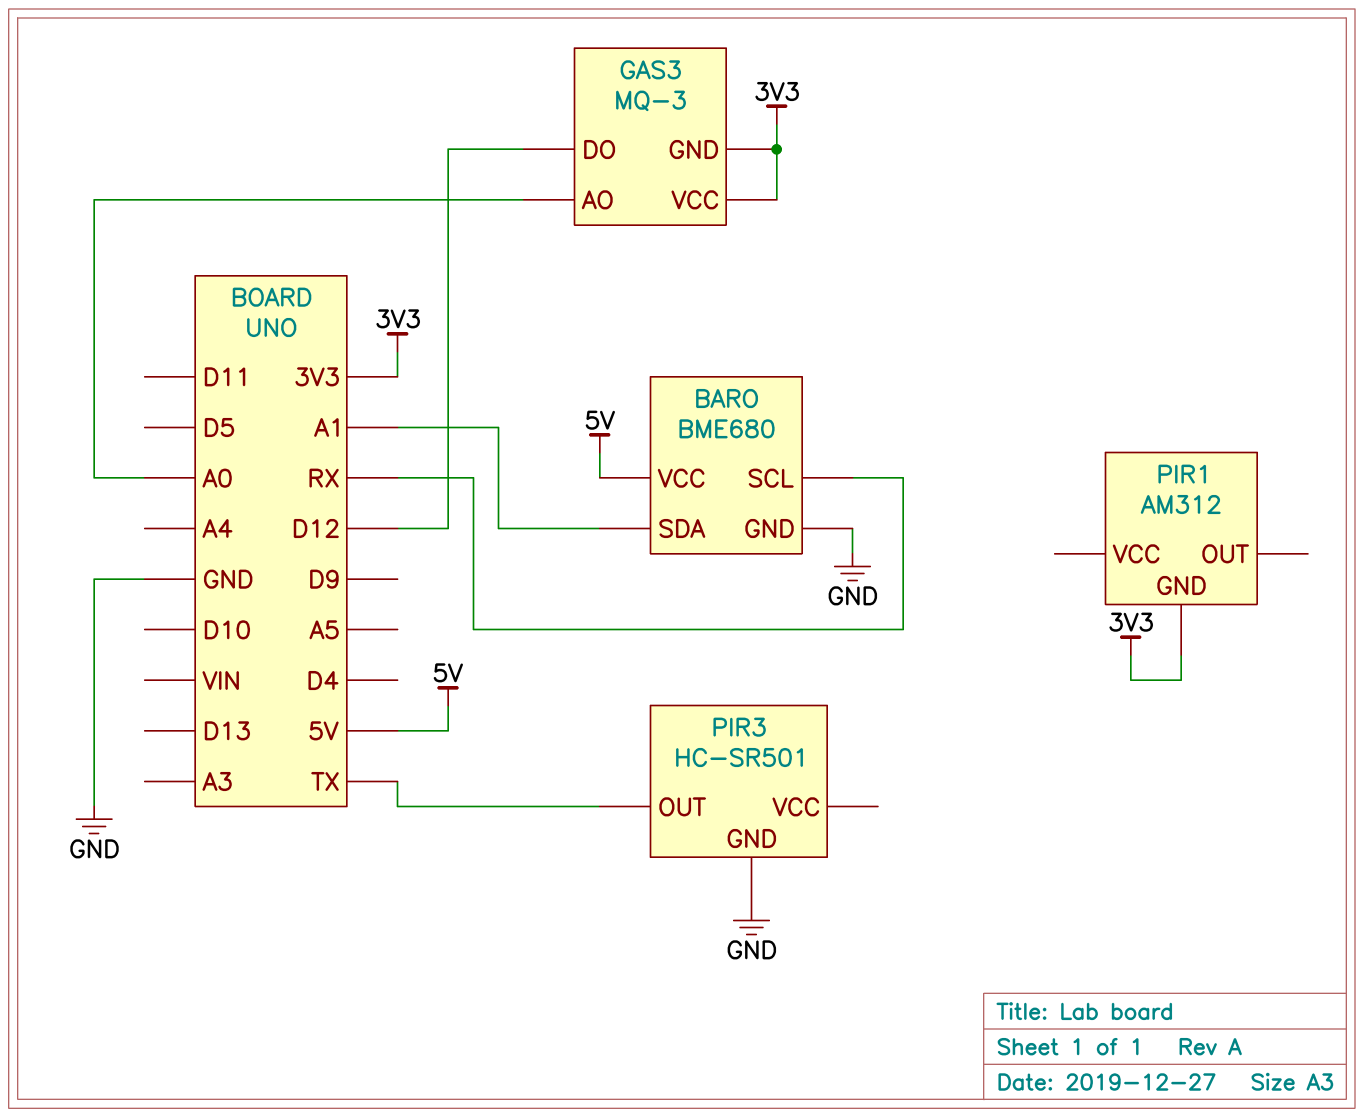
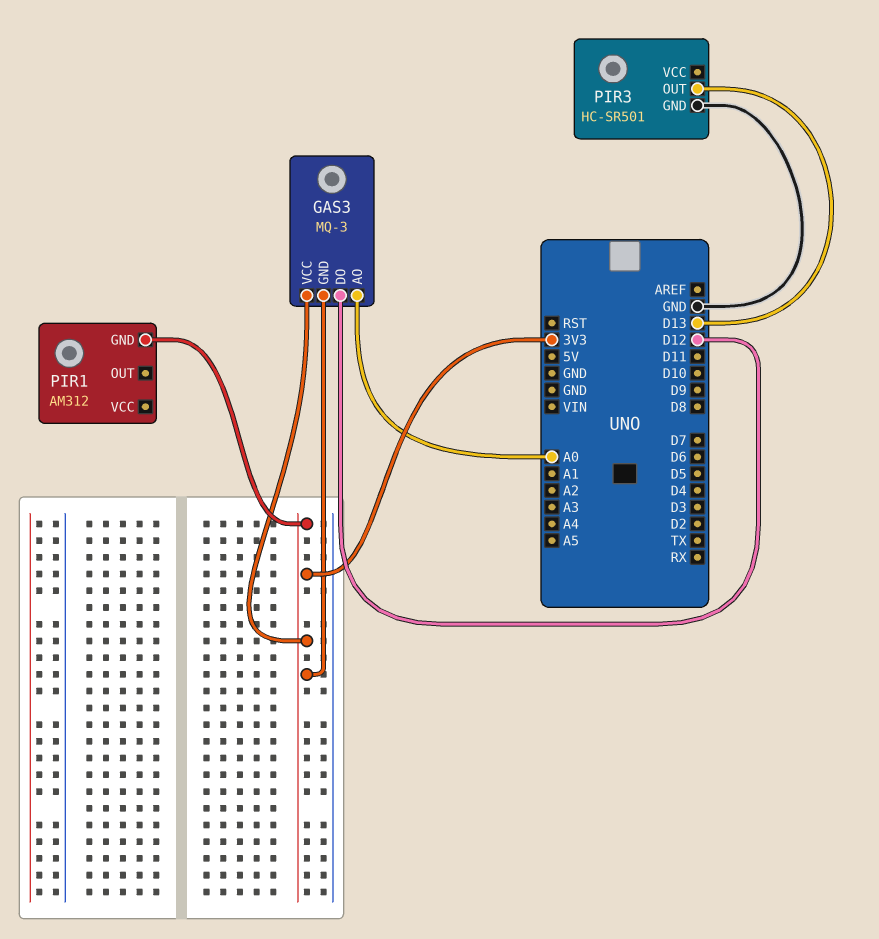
BARO: BME680 -> none
BARO pin GND: GND -> none
BARO pin SCL: RX -> none
BARO pin SDA: A1 -> none
BARO pin VCC: 5V -> none
PIR3 pin OUT: TX -> D13

